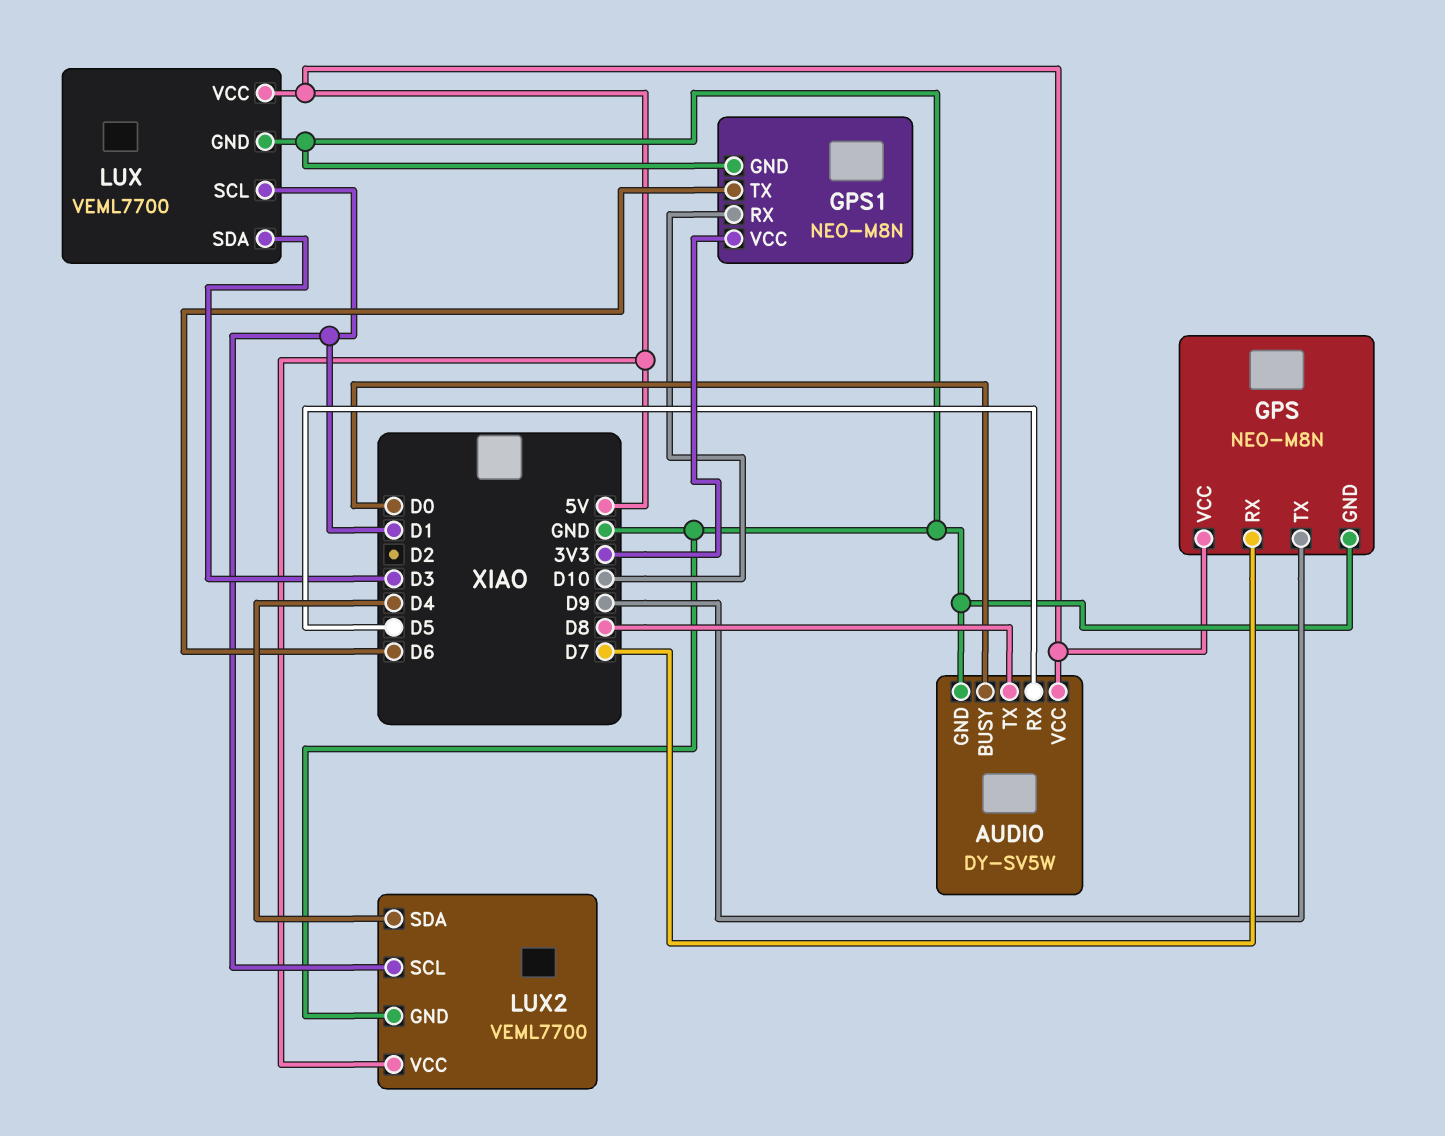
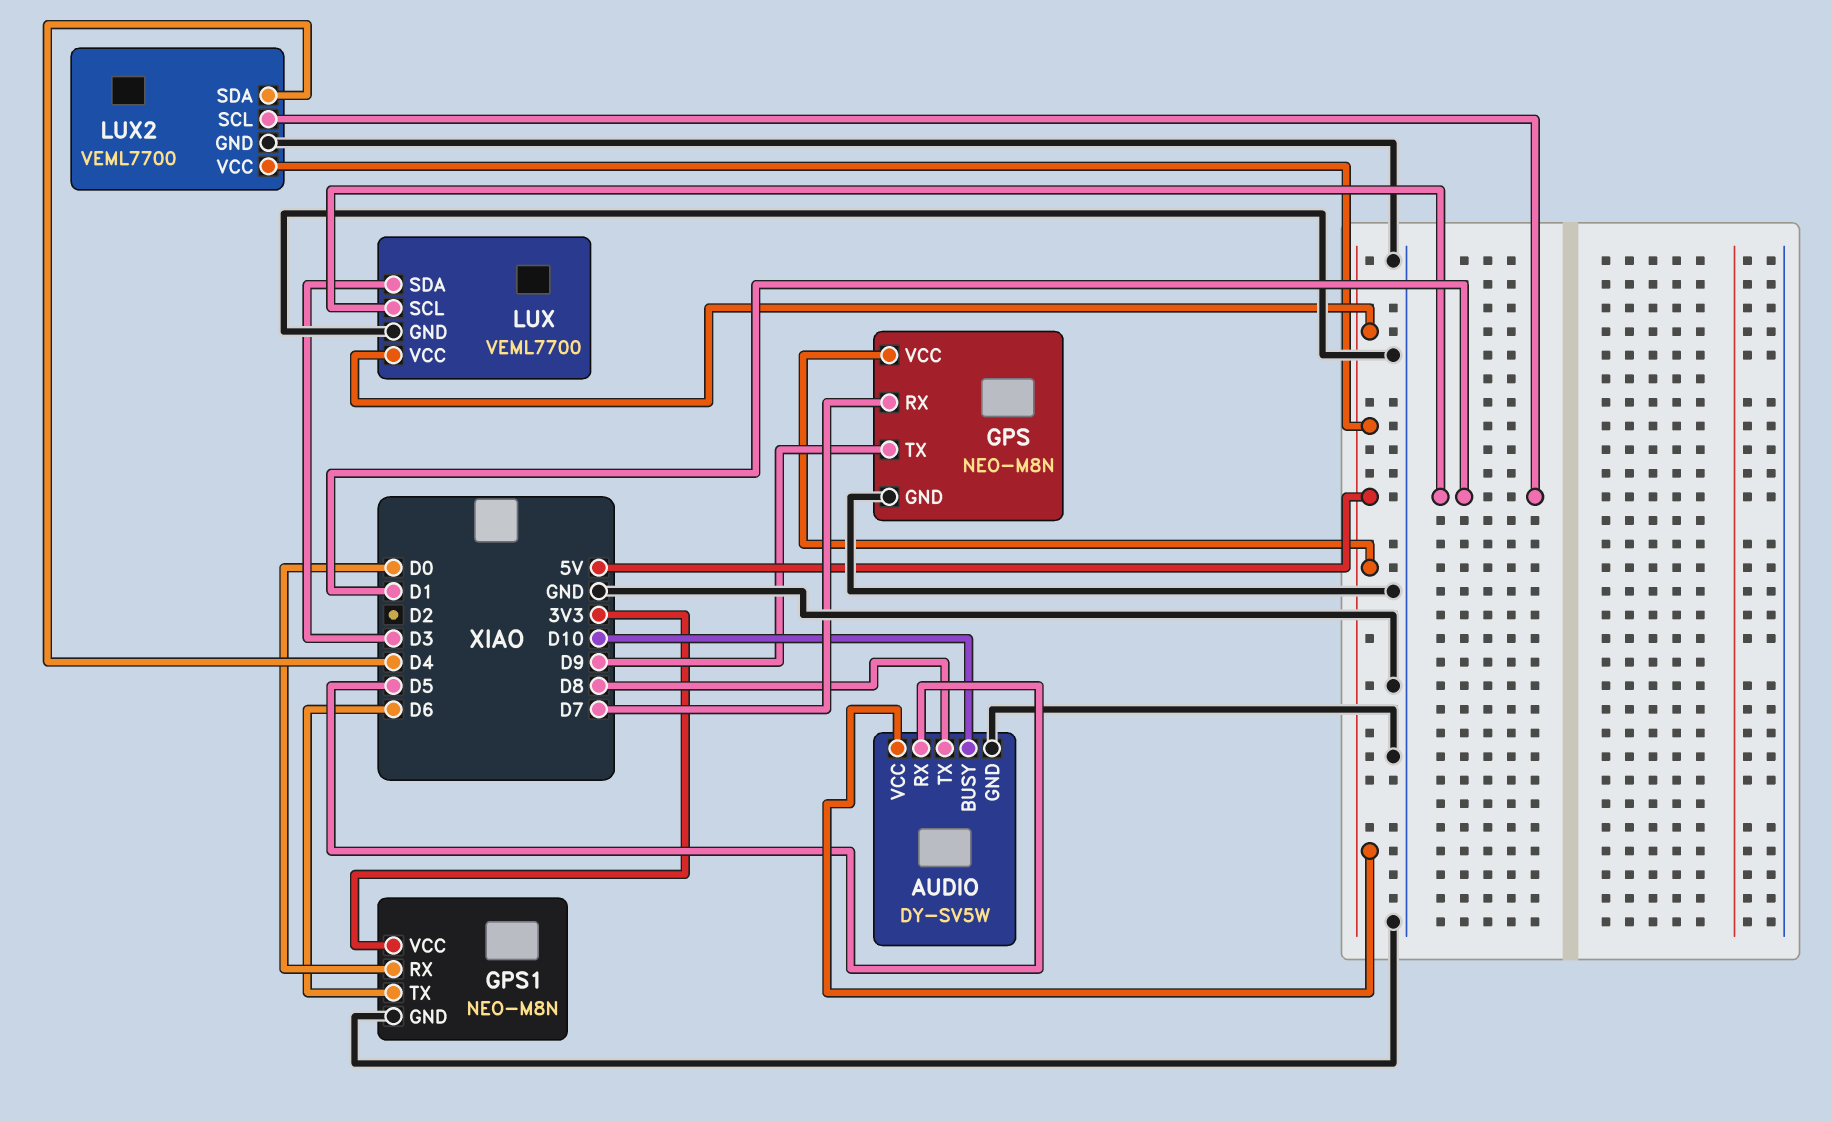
AUDIO pin BUSY: D0 -> D10
GPS1 pin RX: D10 -> D0

